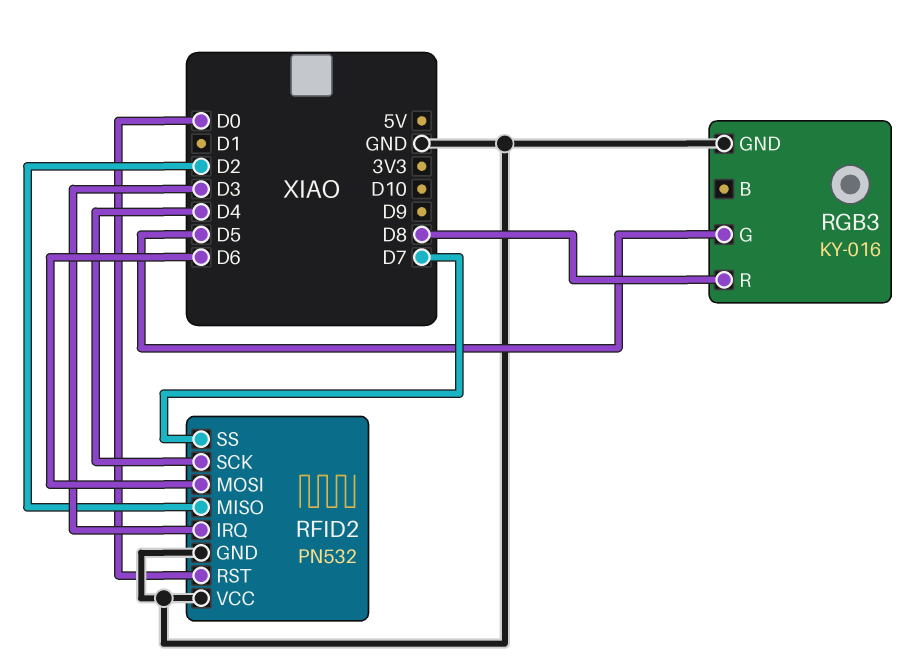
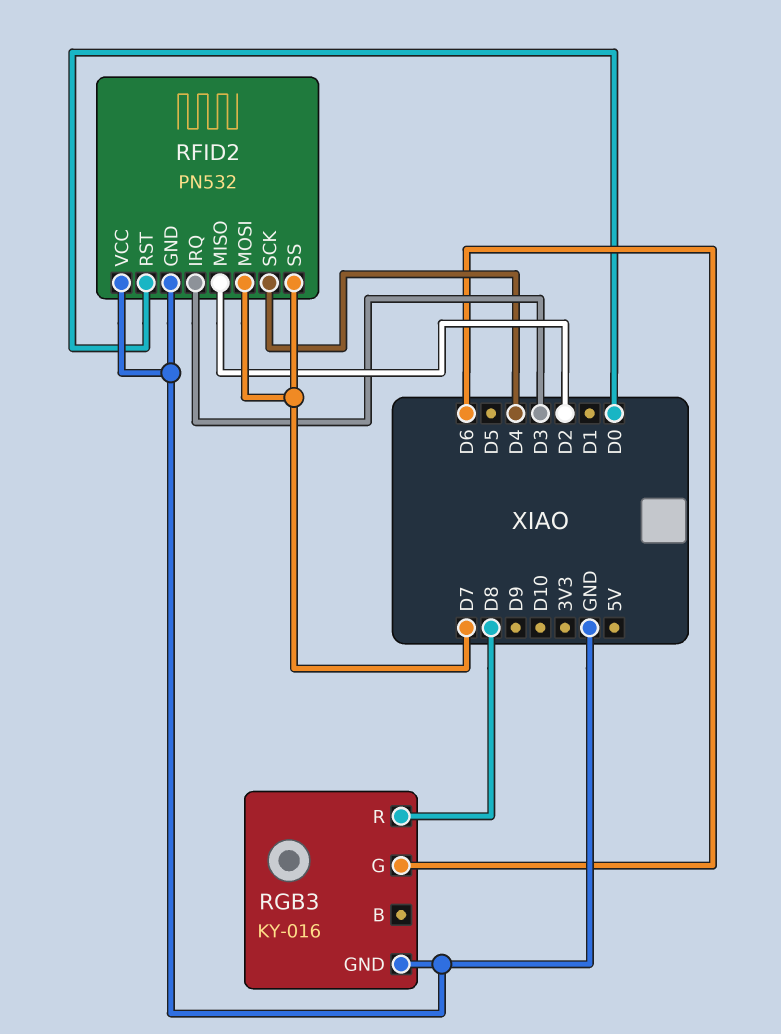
RFID2 pin MOSI: D6 -> D7
RGB3 pin G: D5 -> D6

